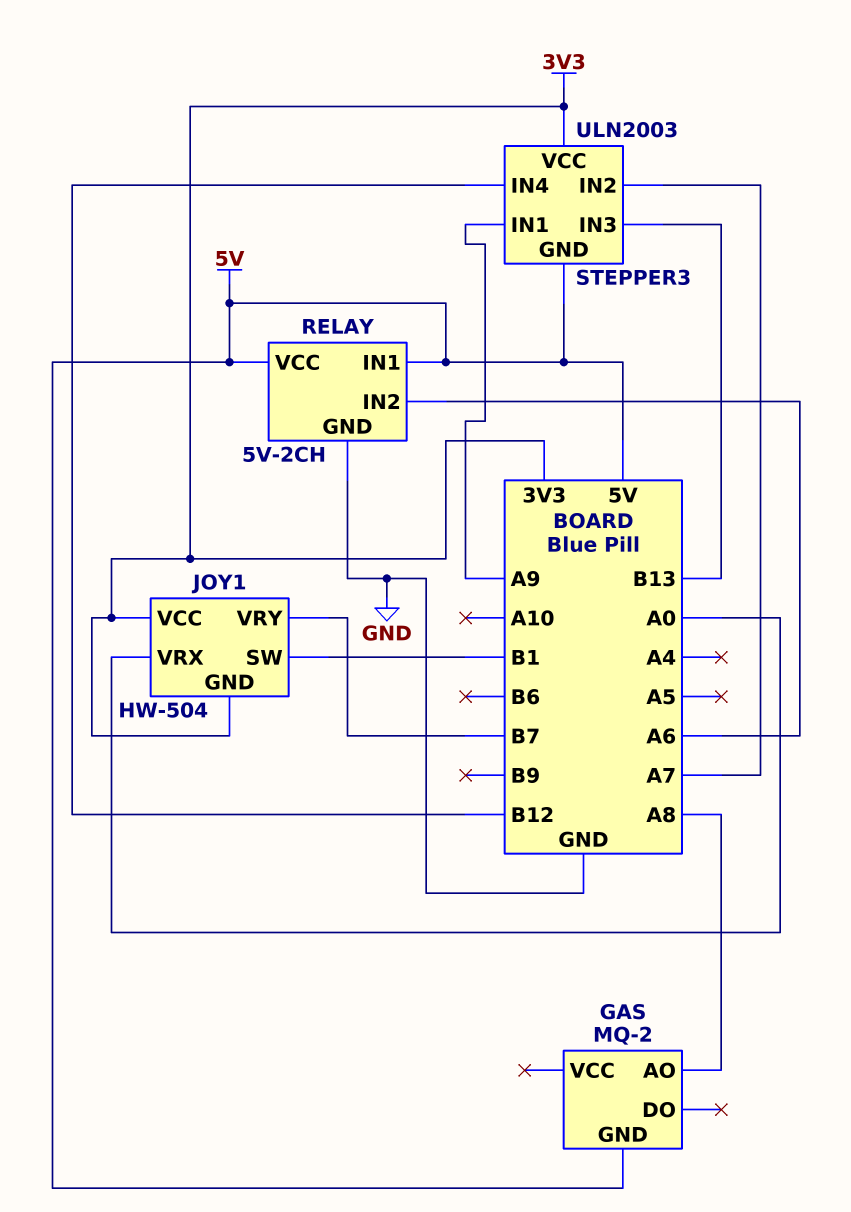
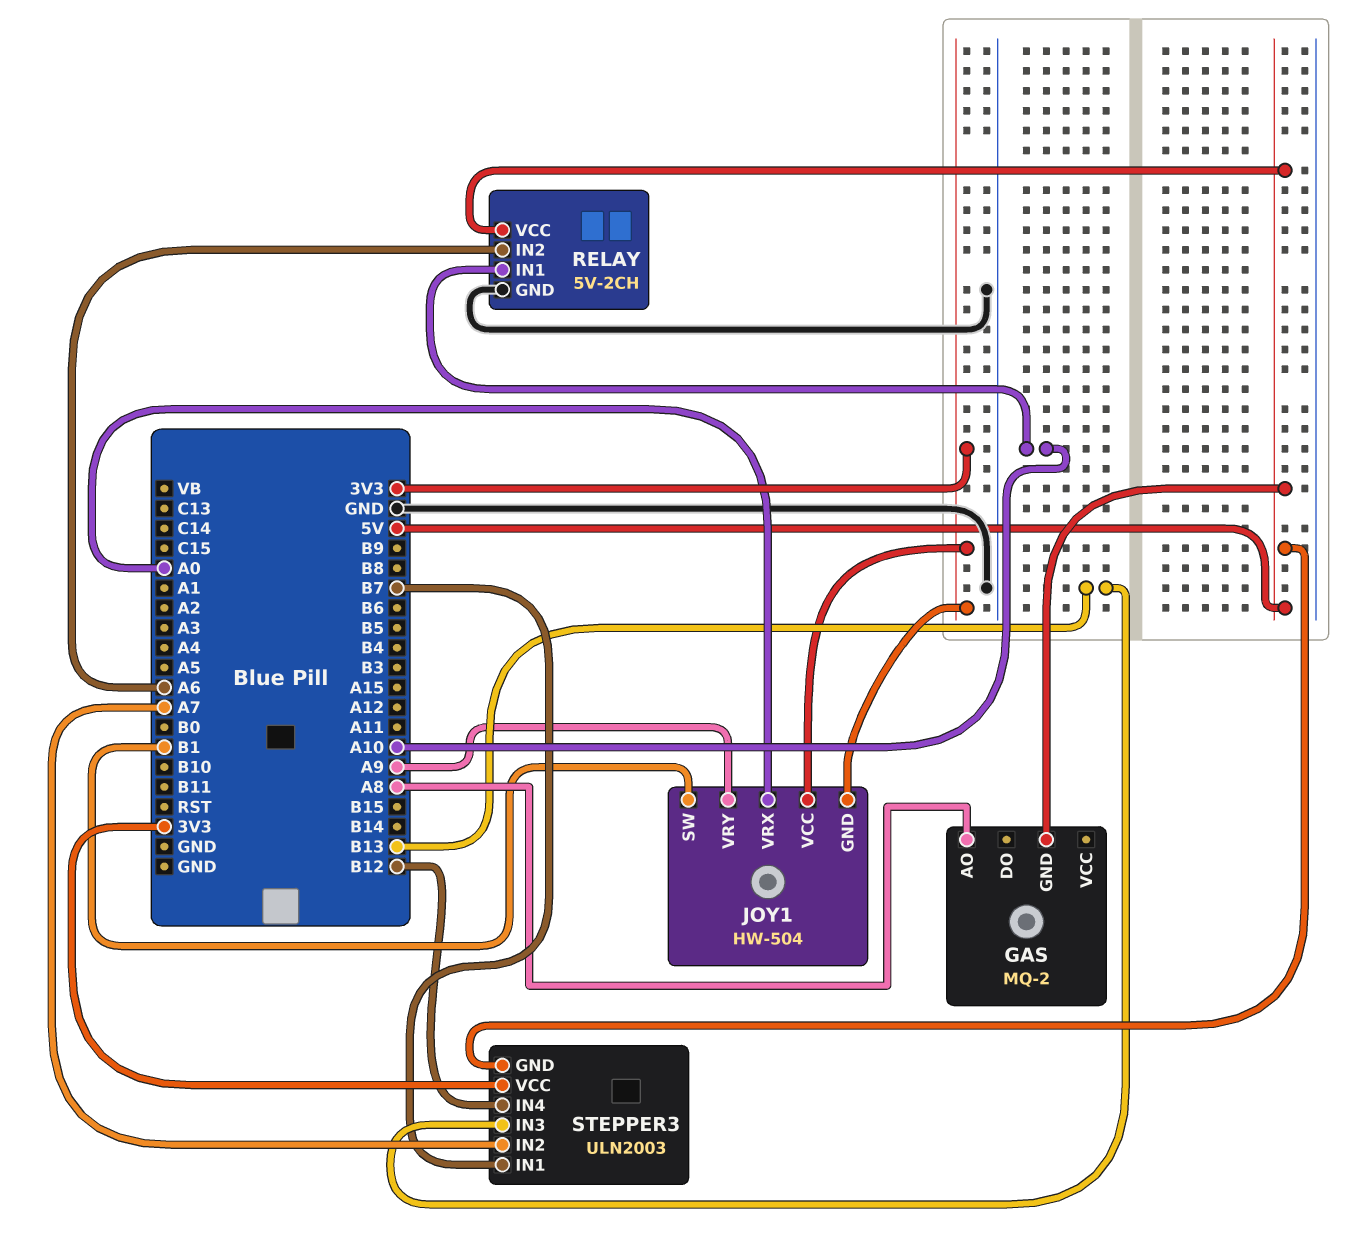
JOY1 pin VRY: B7 -> A9
RELAY pin IN1: 5V -> A10
STEPPER3 pin IN1: A9 -> B7

